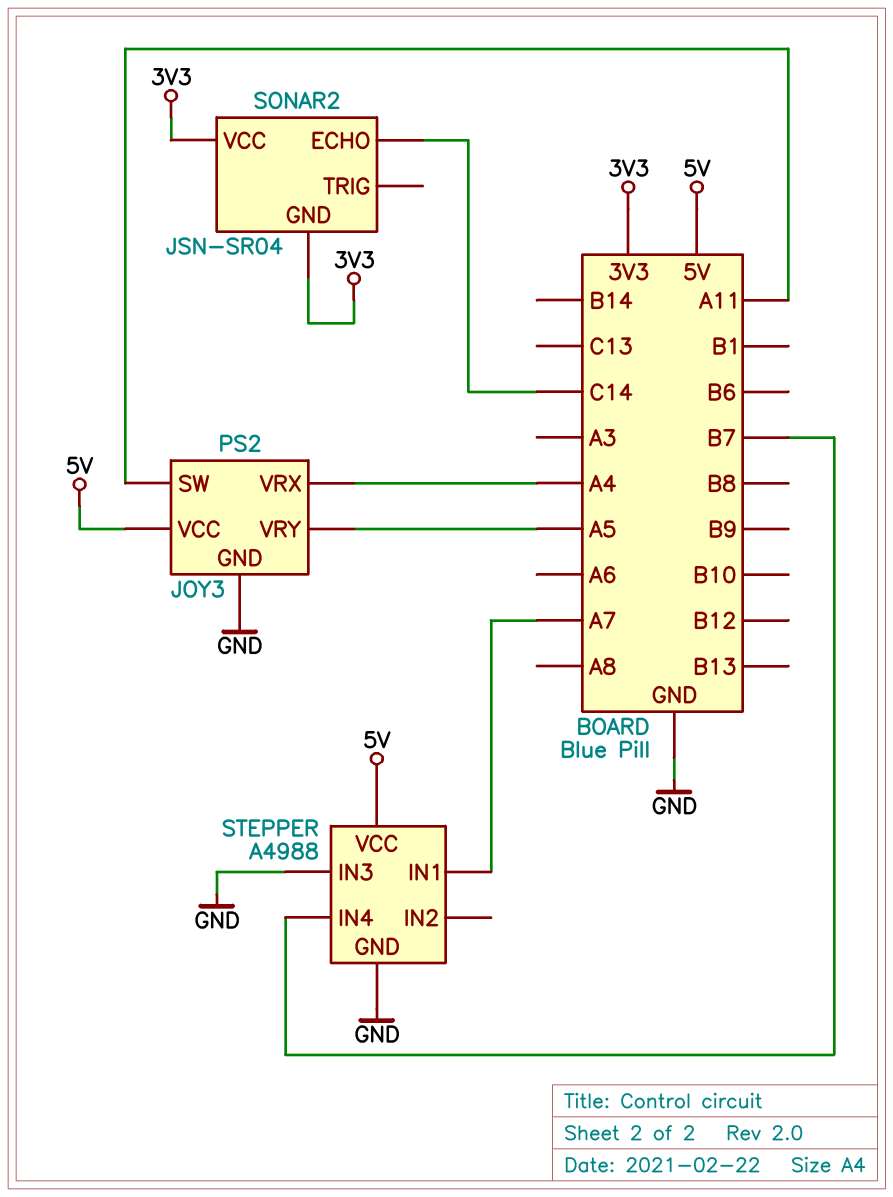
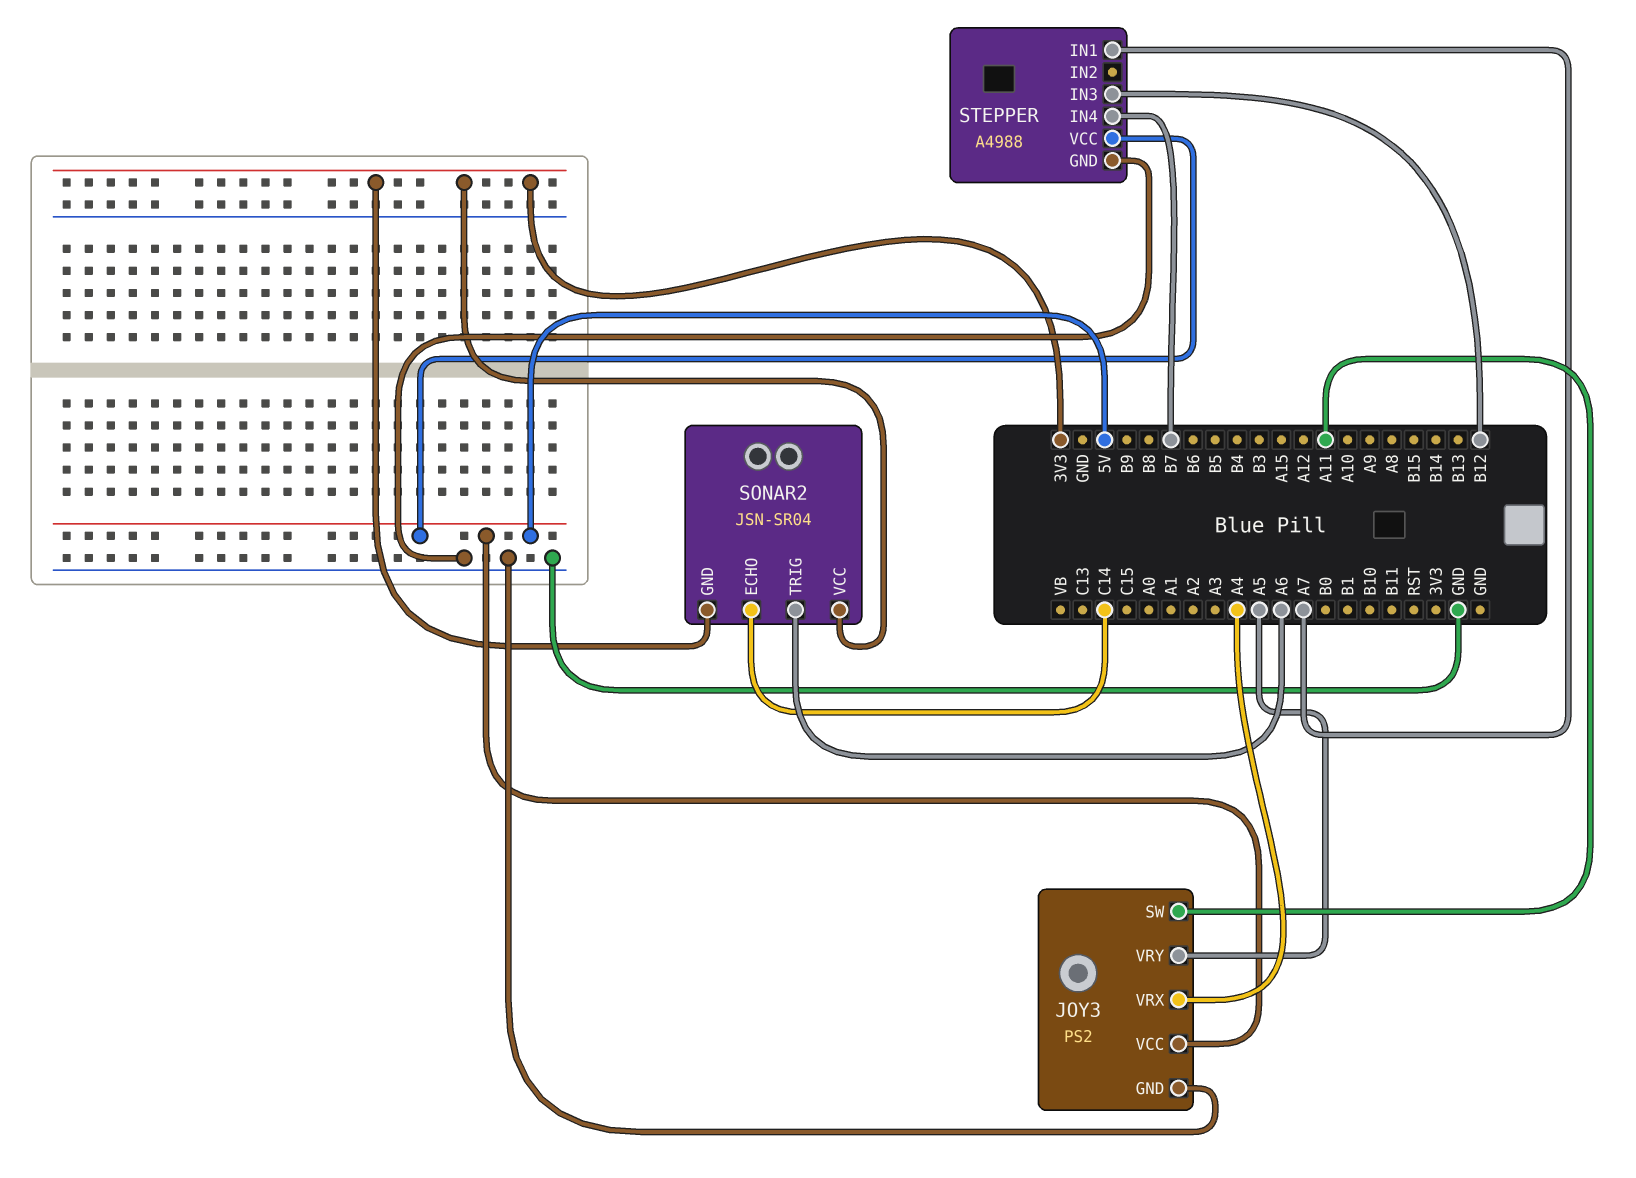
SONAR2 pin TRIG: none -> A6
STEPPER pin IN3: GND -> B12

